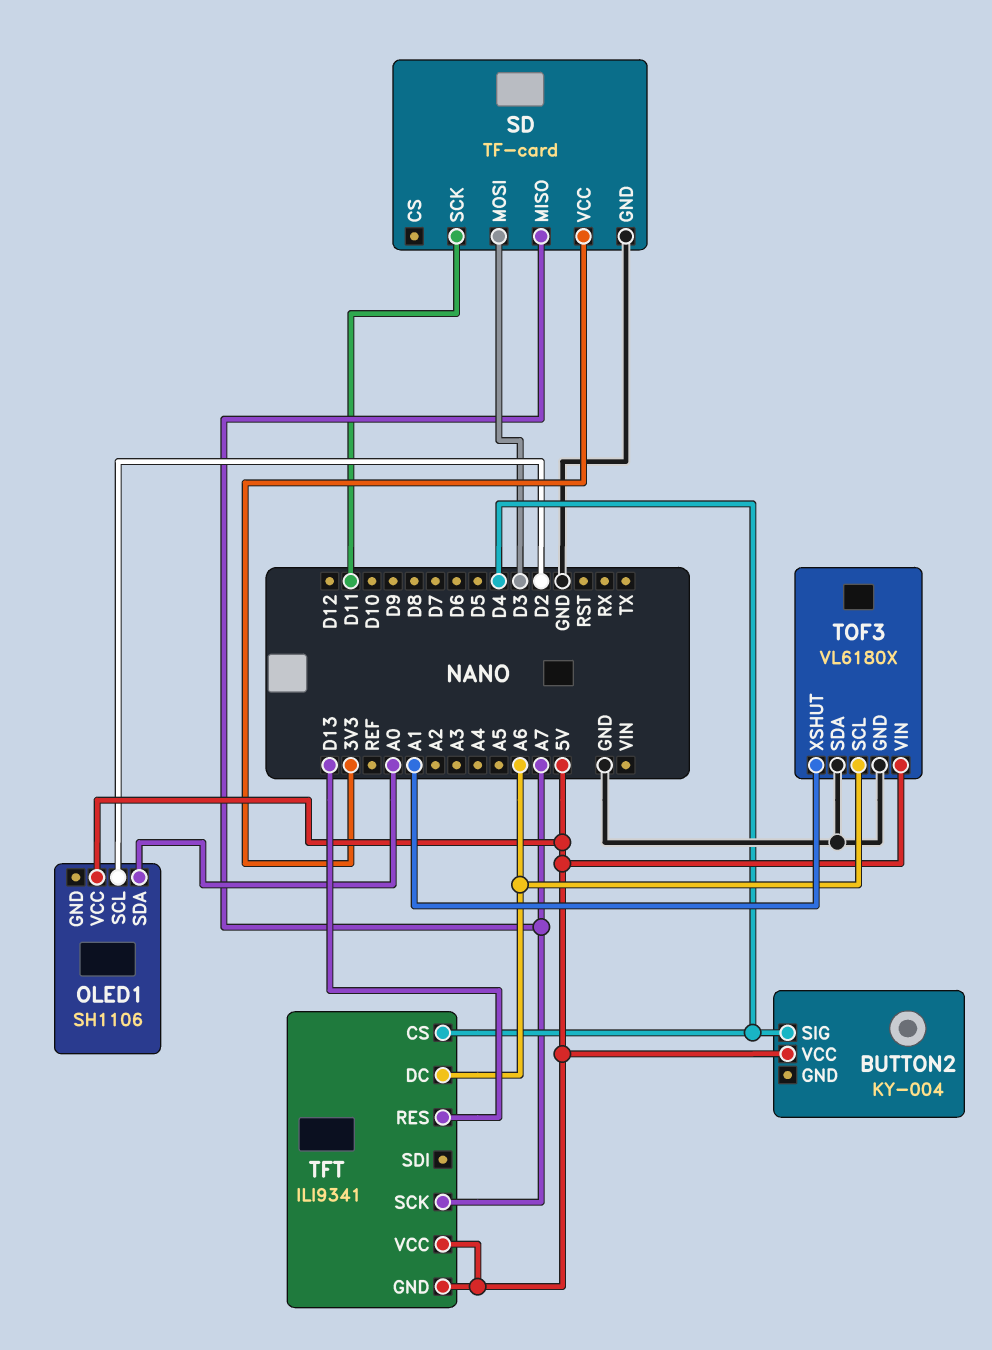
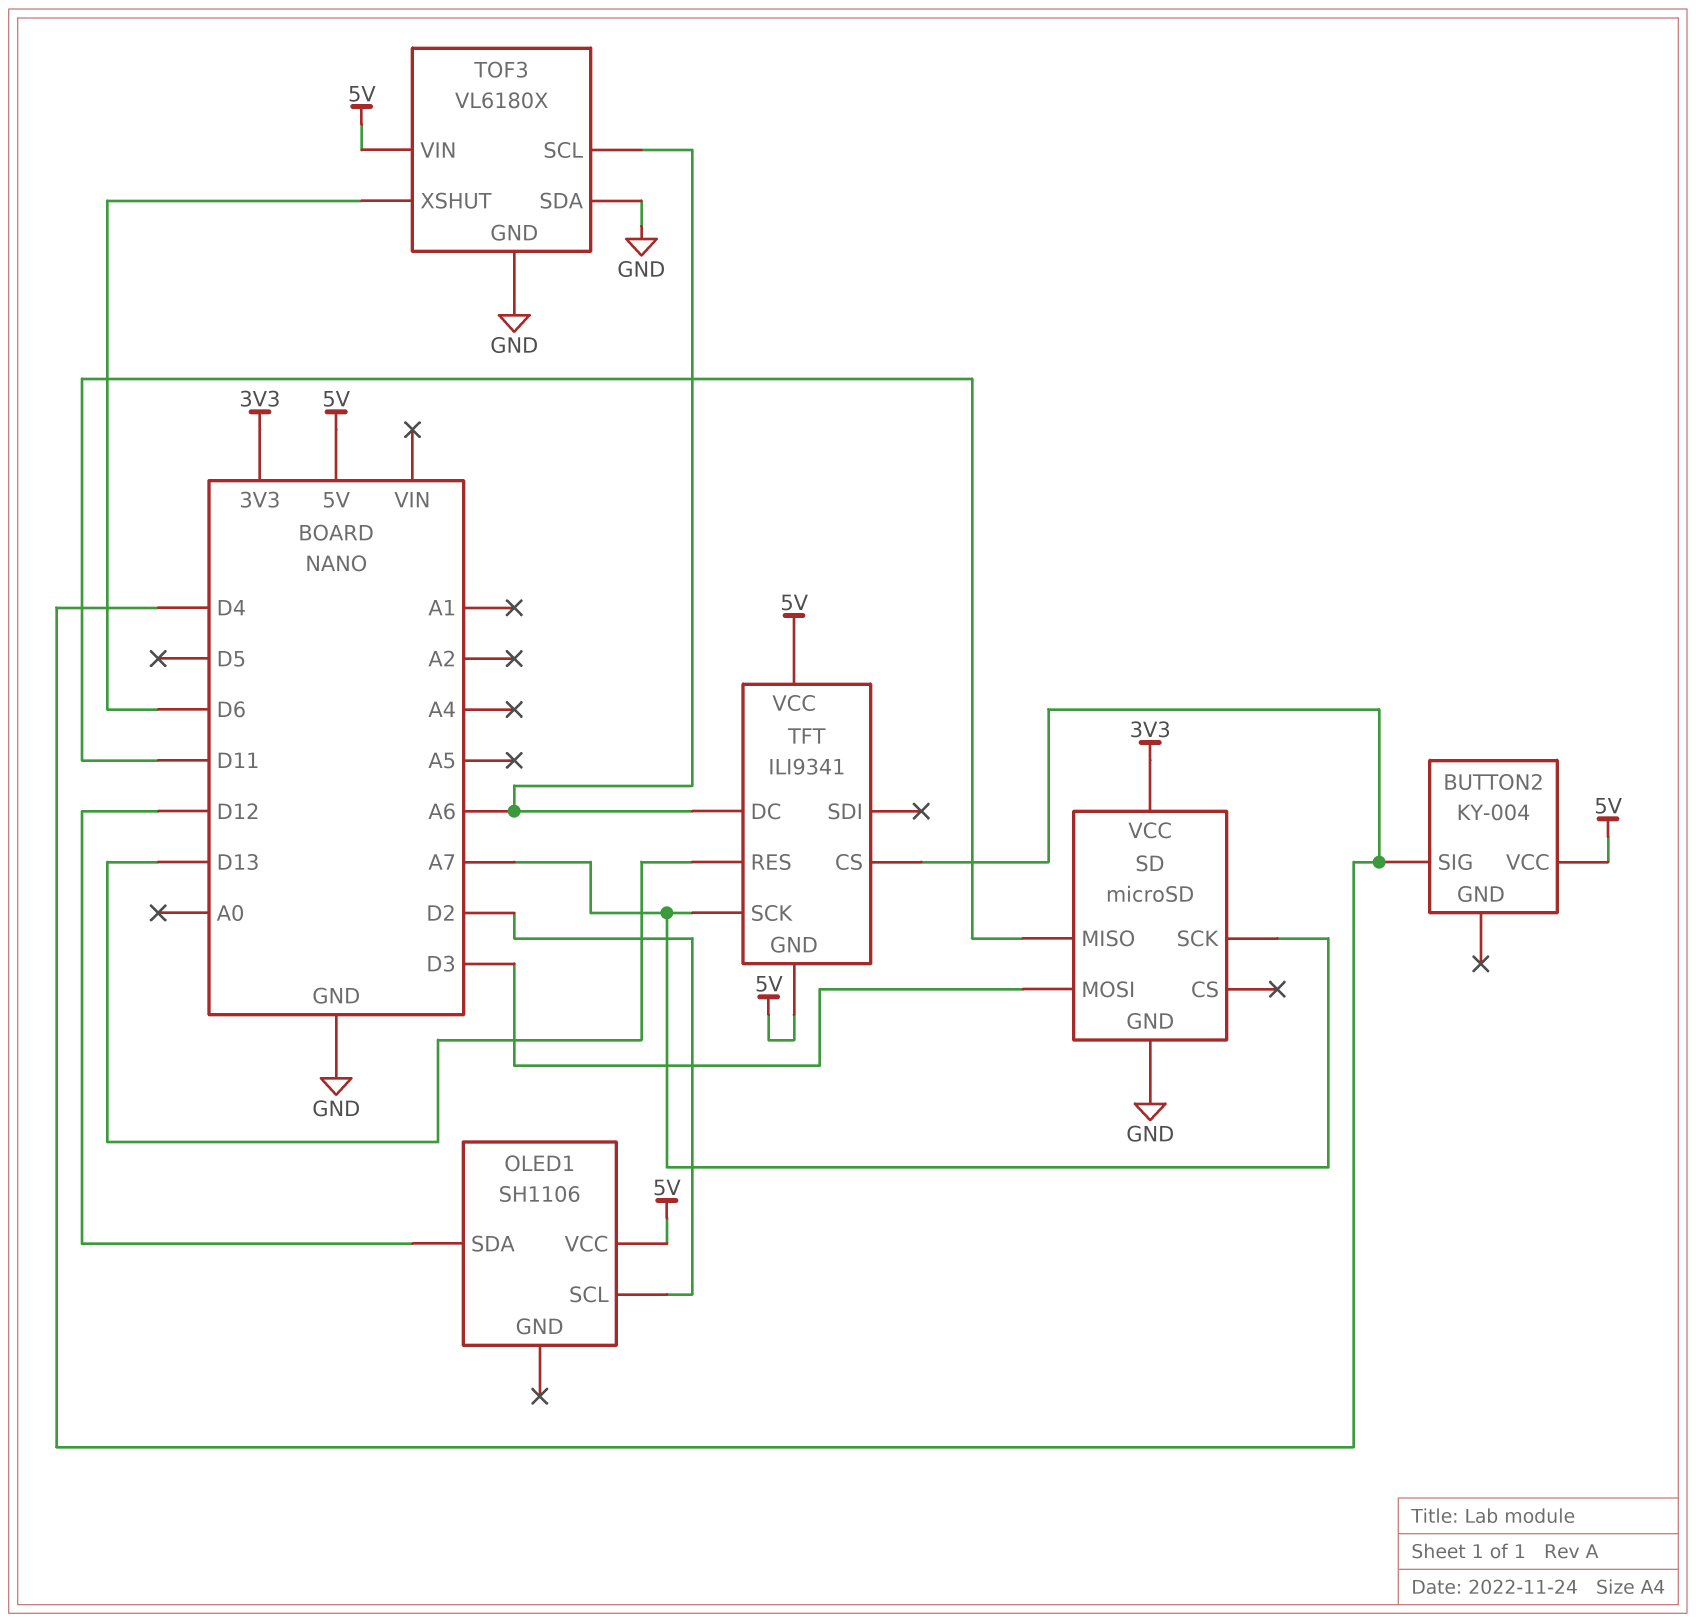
OLED1 pin SDA: A0 -> D12
SD: TF-card -> microSD
SD pin MISO: A7 -> D11
SD pin SCK: D11 -> A7
TOF3 pin XSHUT: A1 -> D6

